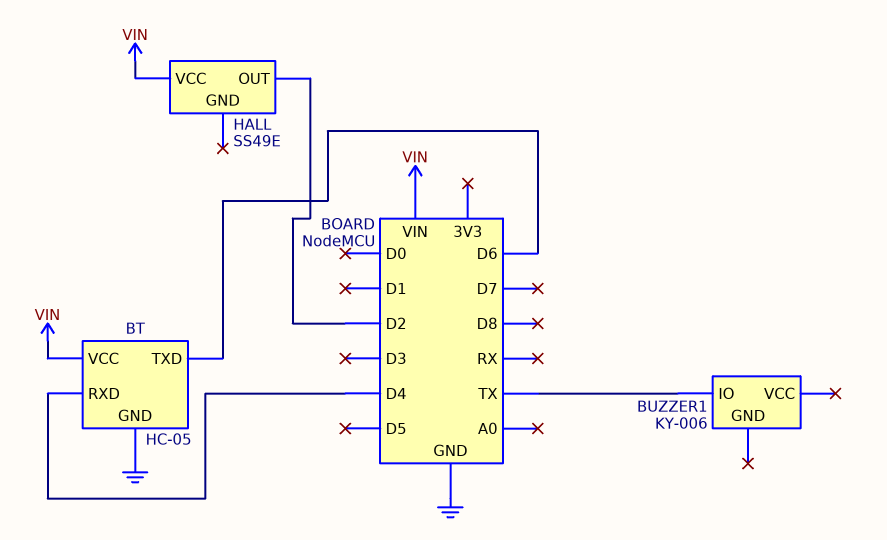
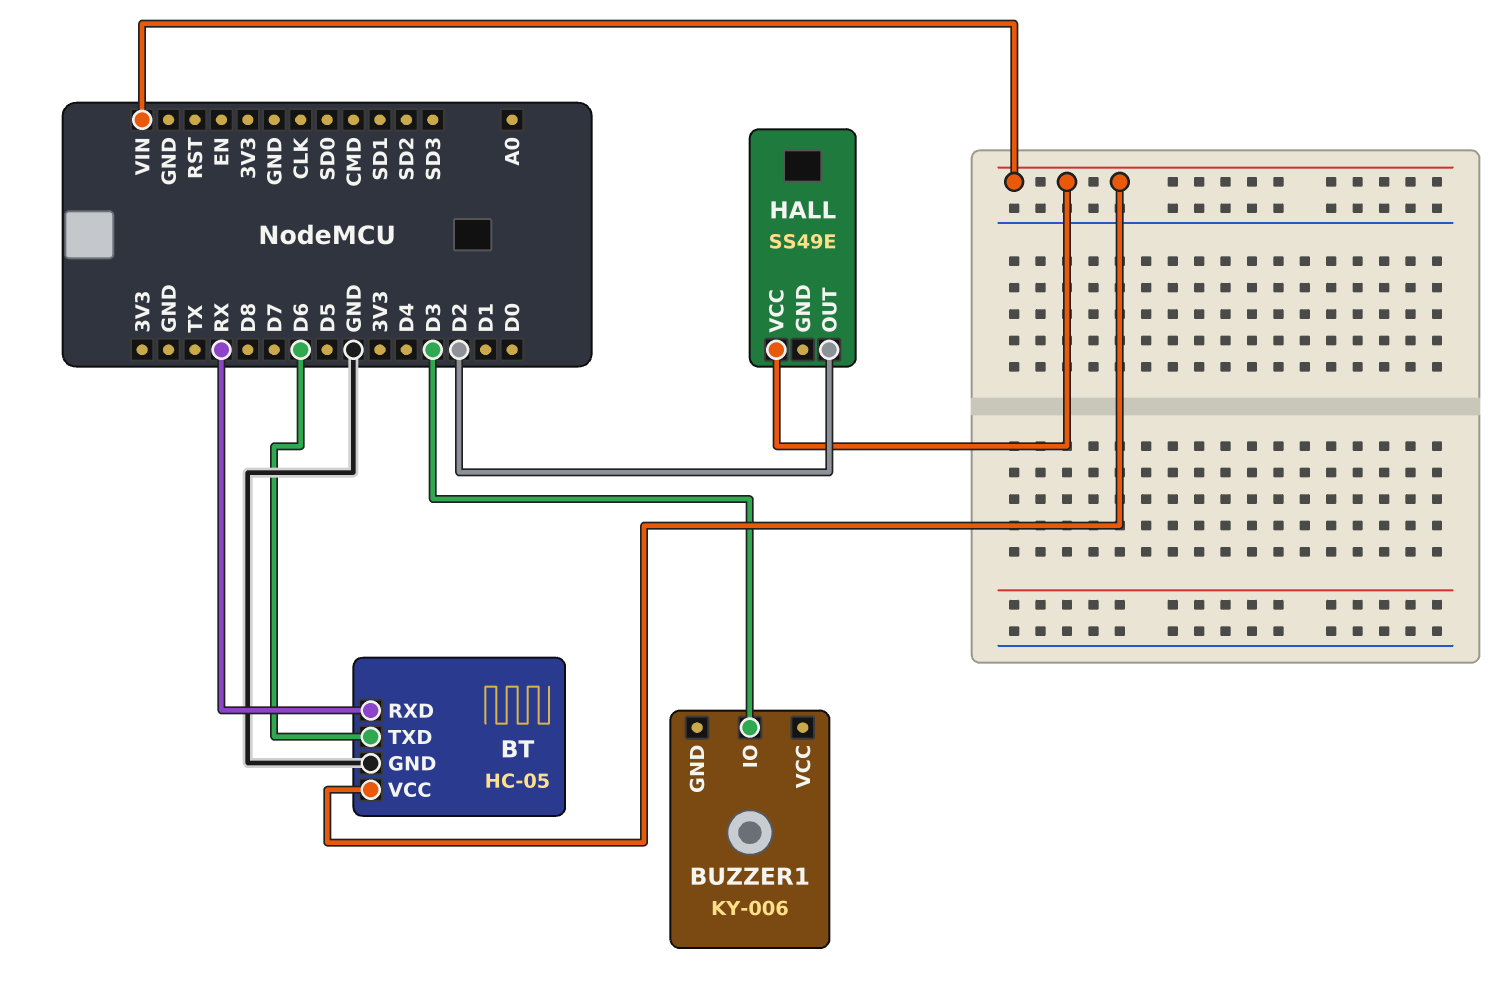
BT pin RXD: D4 -> RX
BUZZER1 pin IO: TX -> D3

